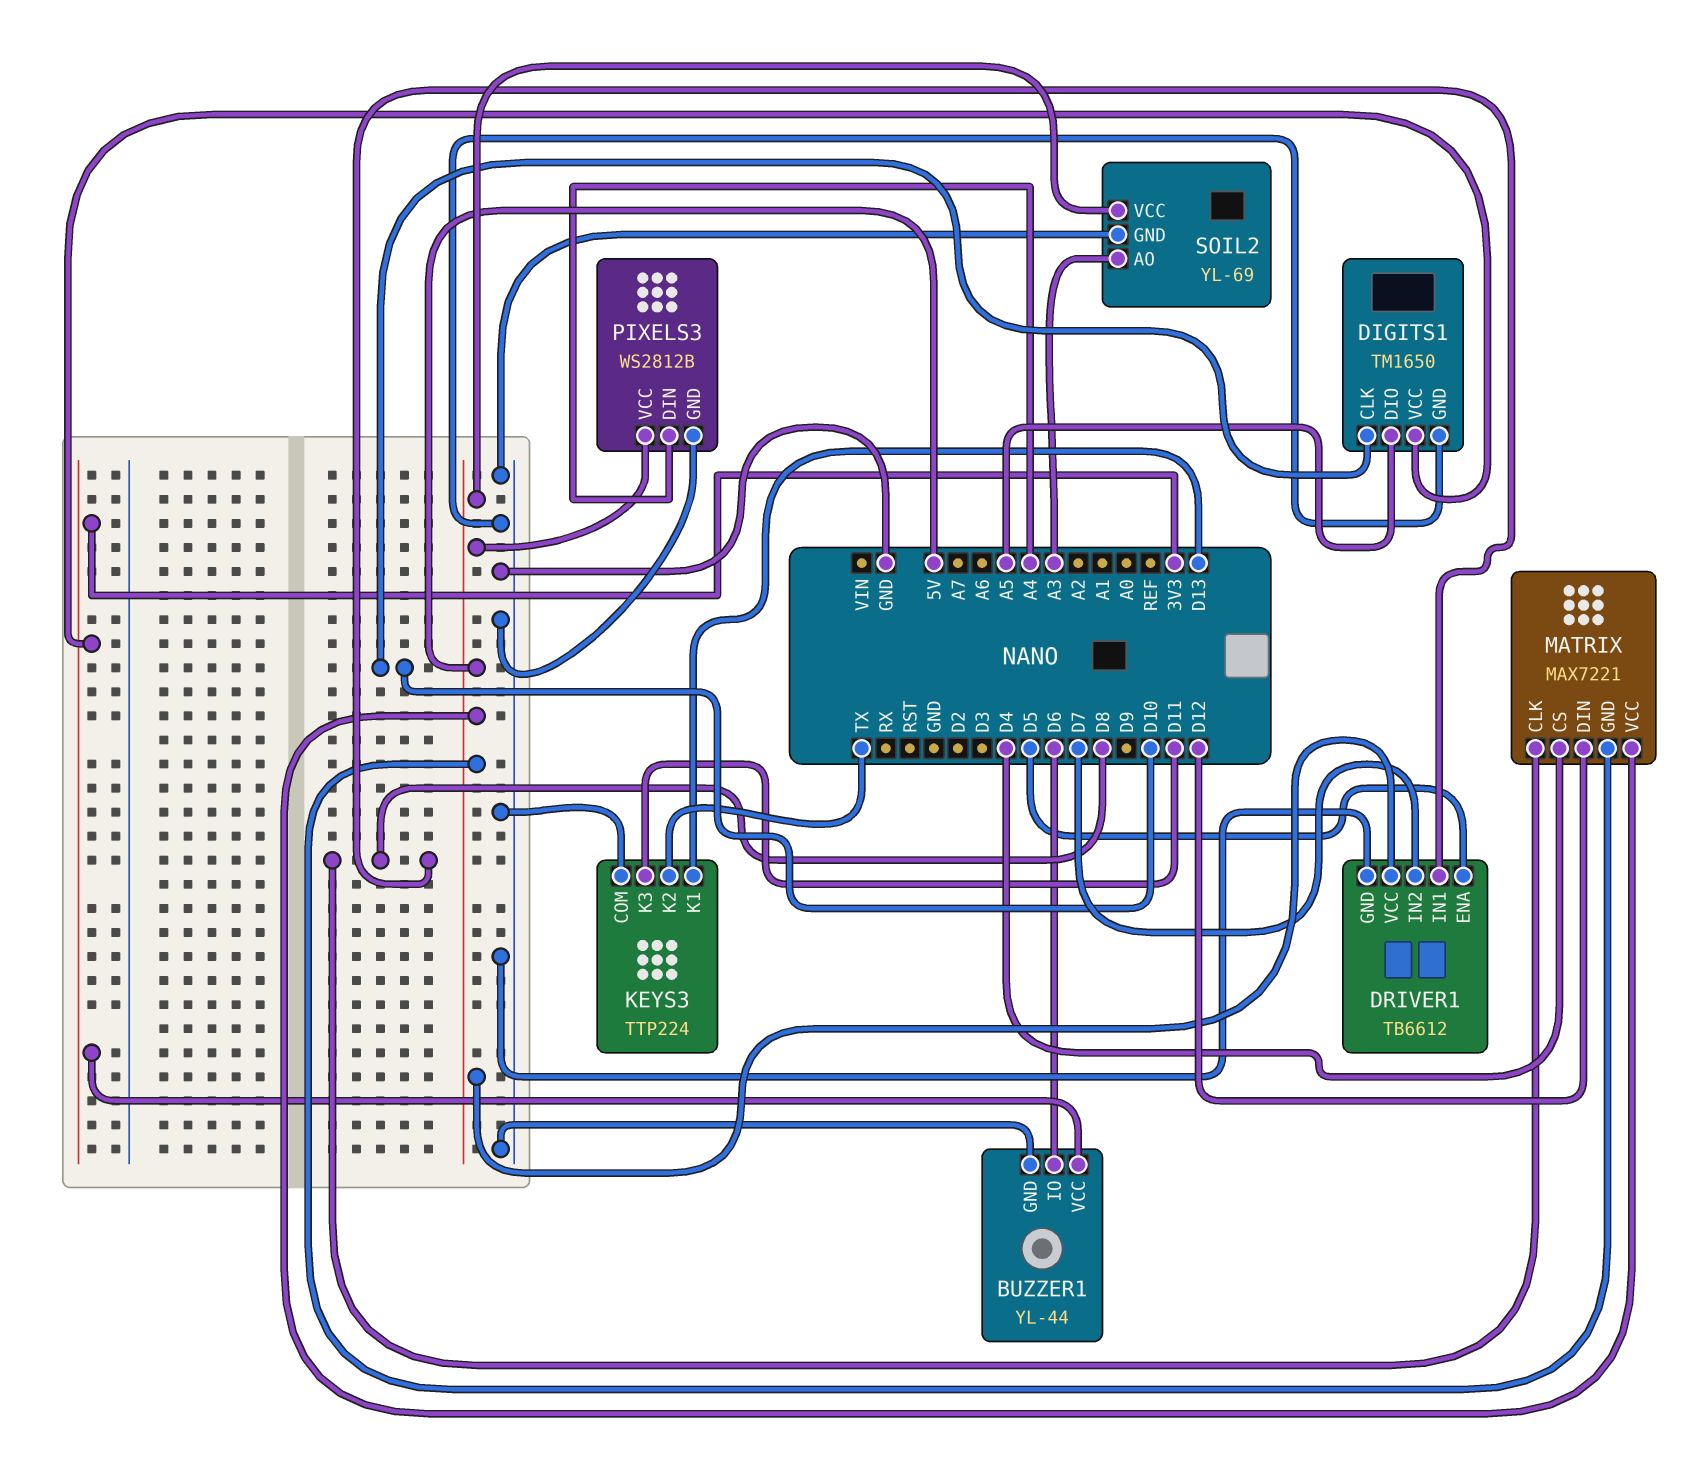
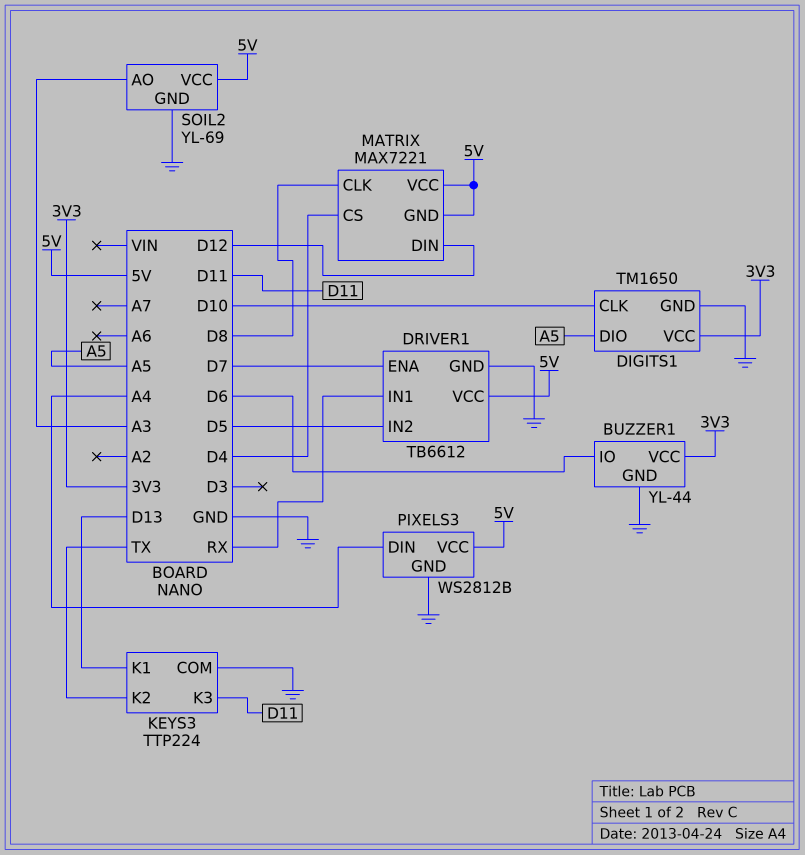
DRIVER1 pin ENA: D5 -> D7
DRIVER1 pin IN1: D8 -> RX
DRIVER1 pin IN2: D7 -> D5

